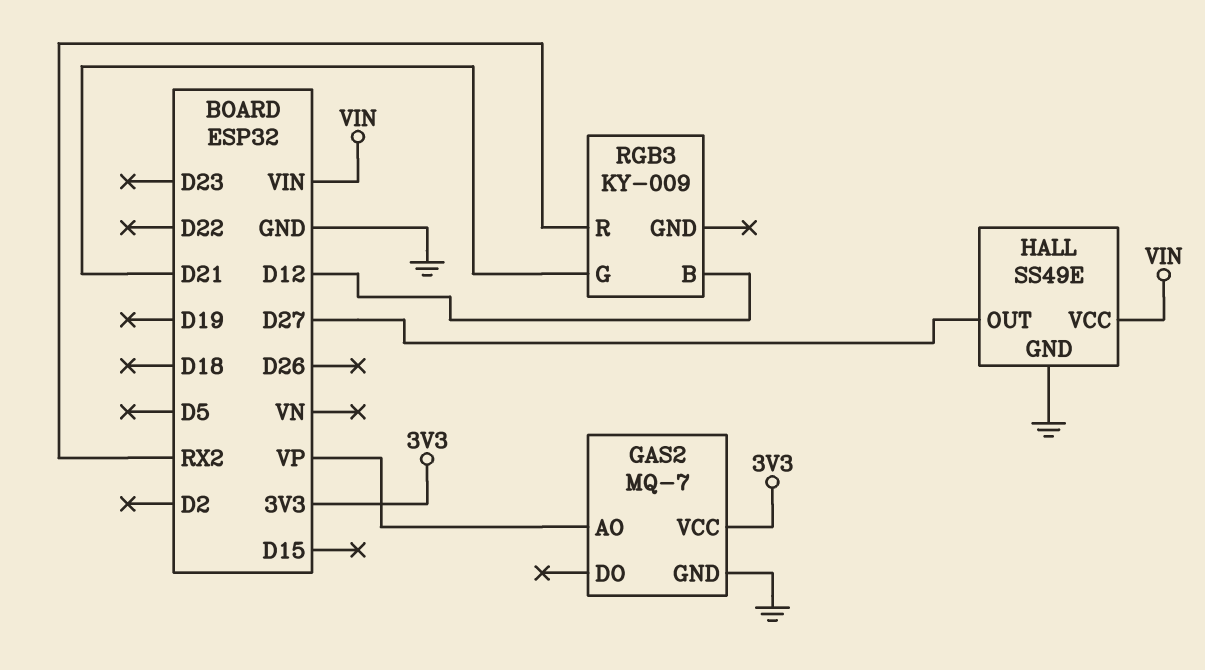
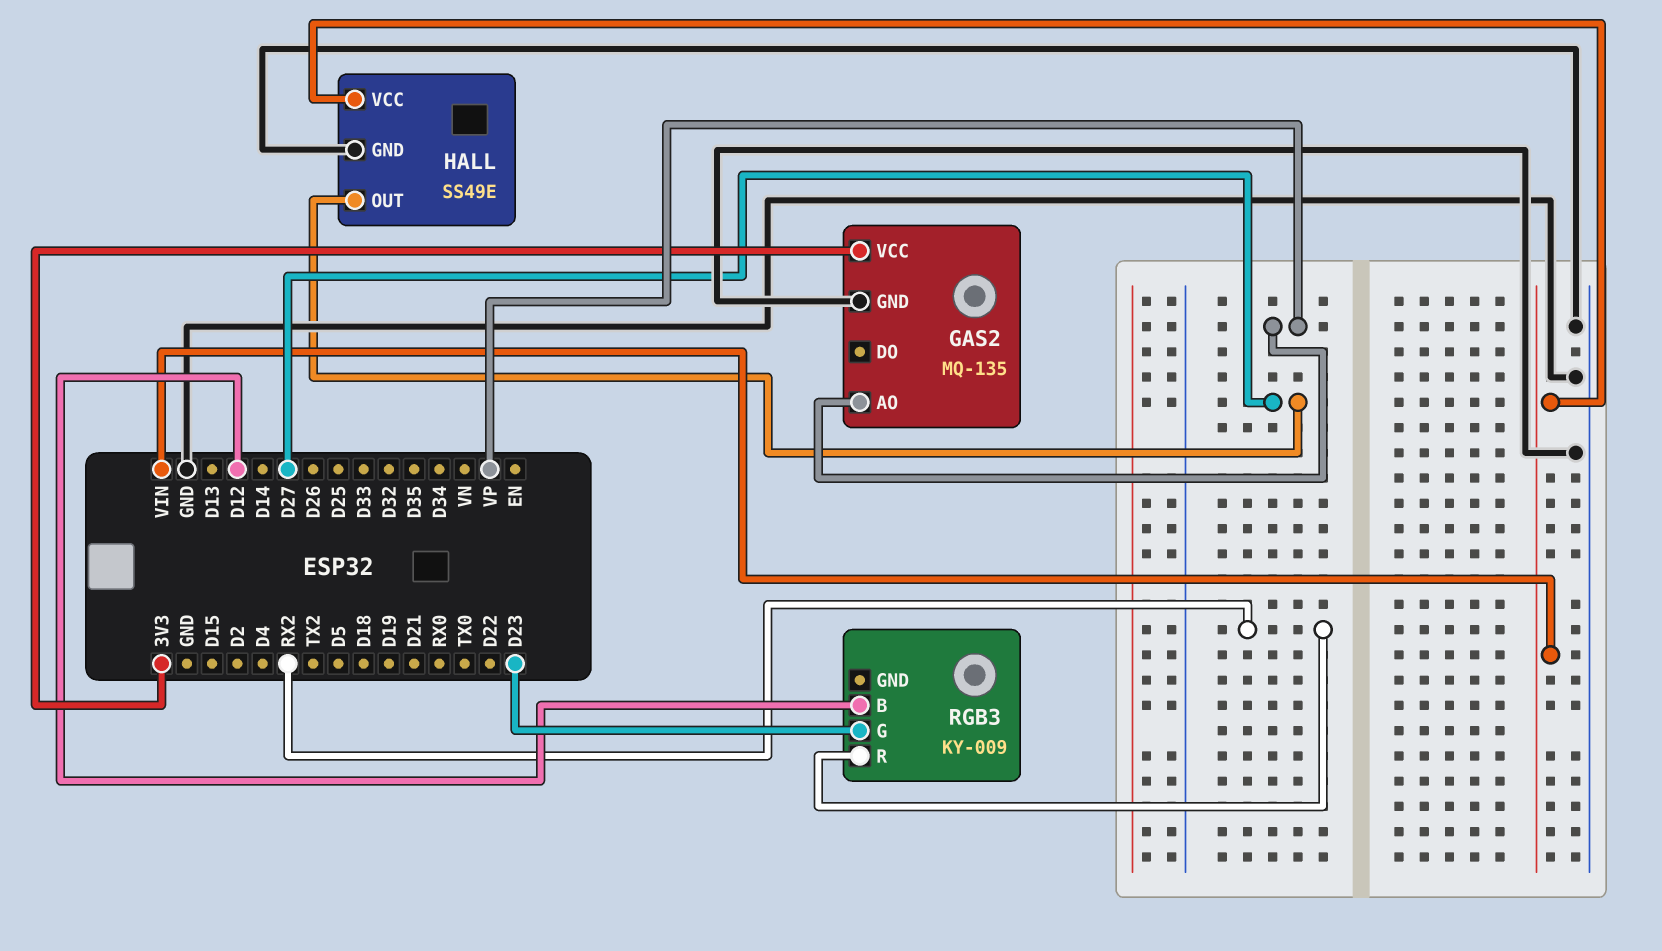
GAS2: MQ-7 -> MQ-135
RGB3 pin G: D21 -> D23

